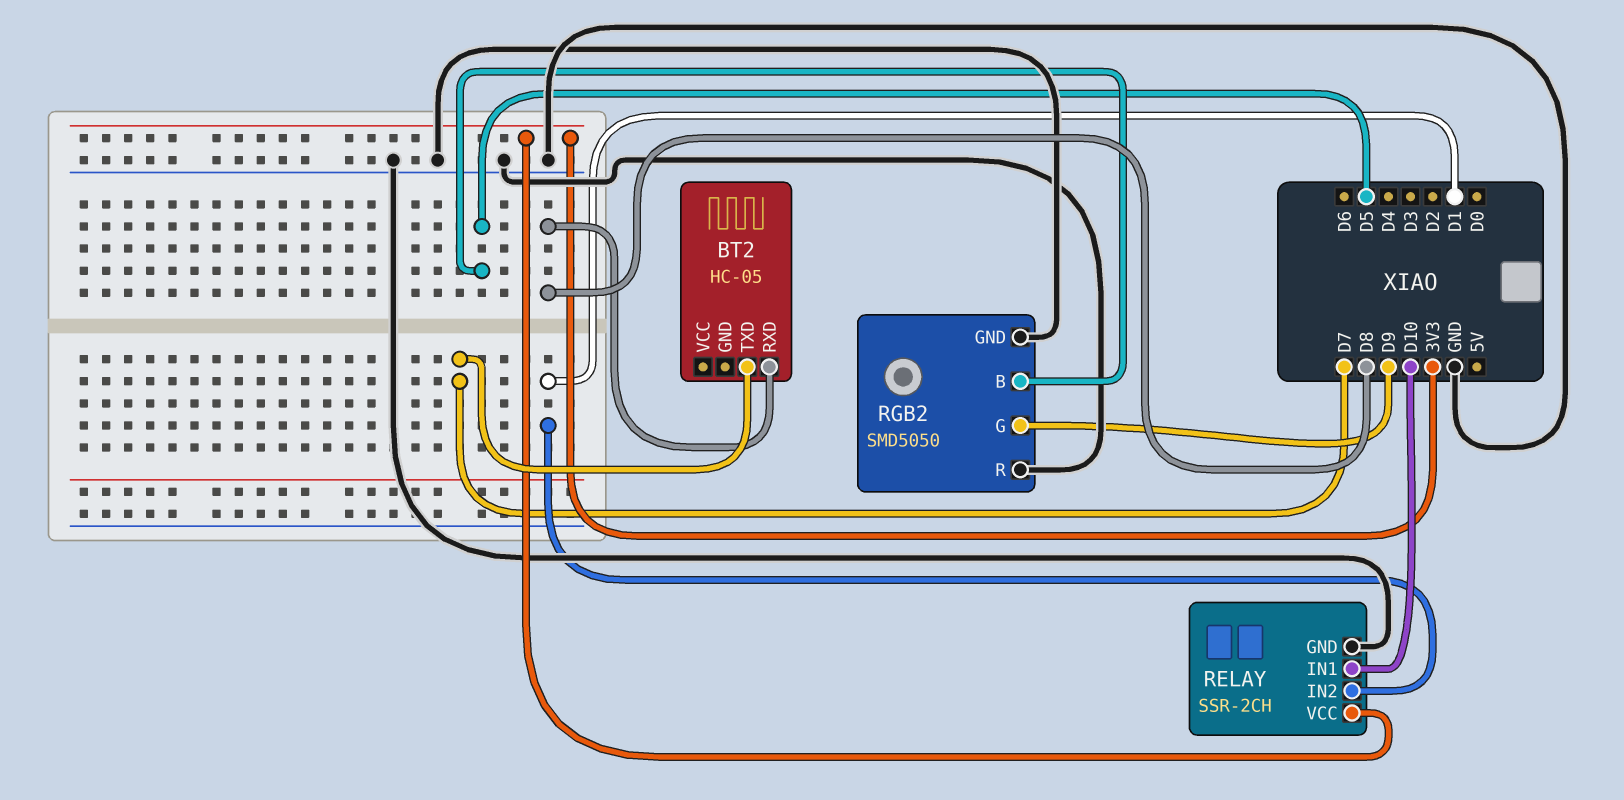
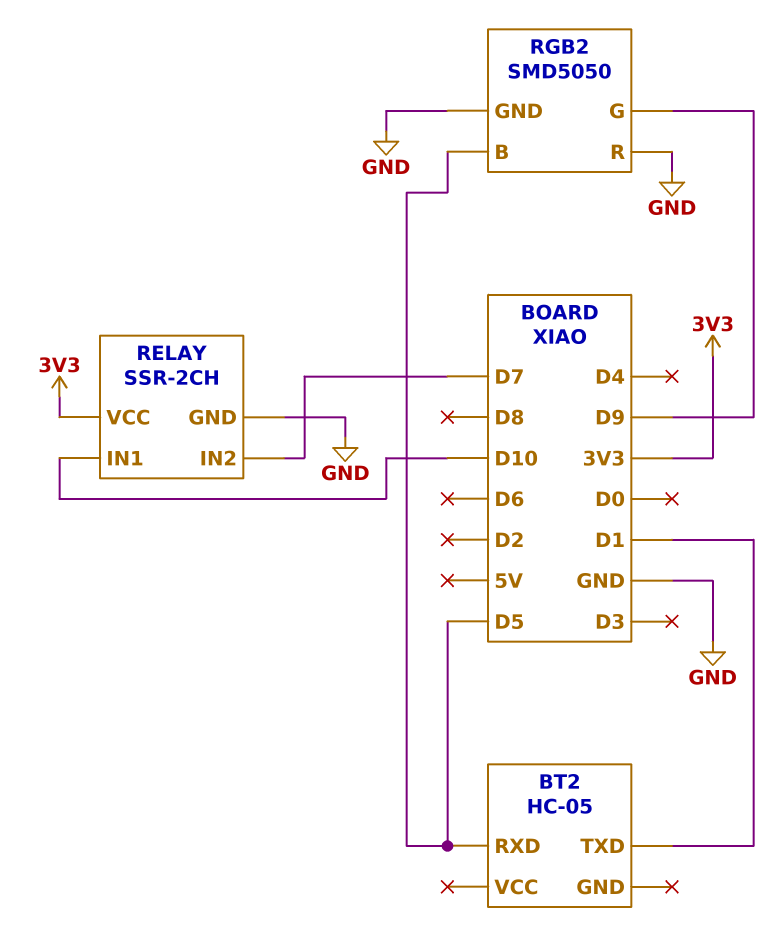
BT2 pin RXD: D8 -> D5
BT2 pin TXD: D7 -> D1
RELAY pin IN2: D1 -> D7

